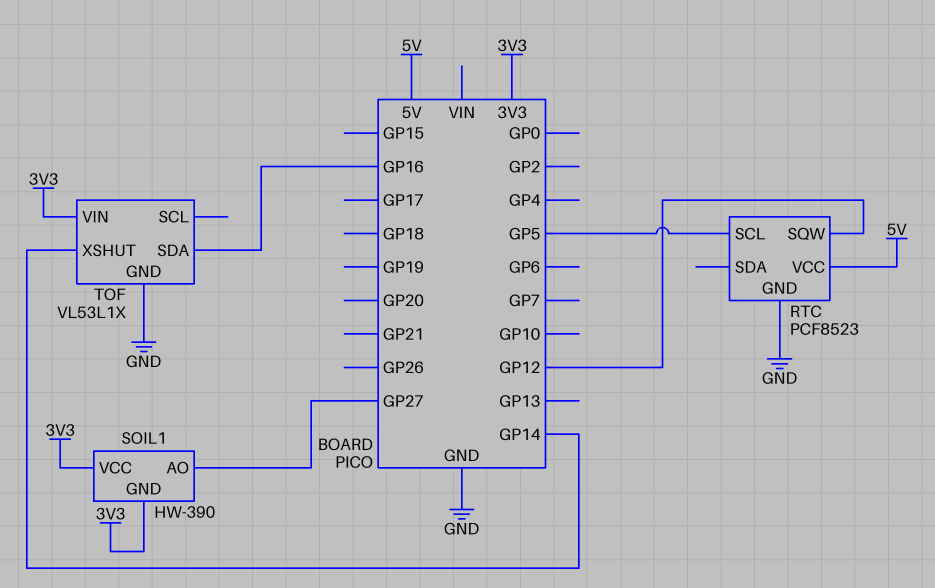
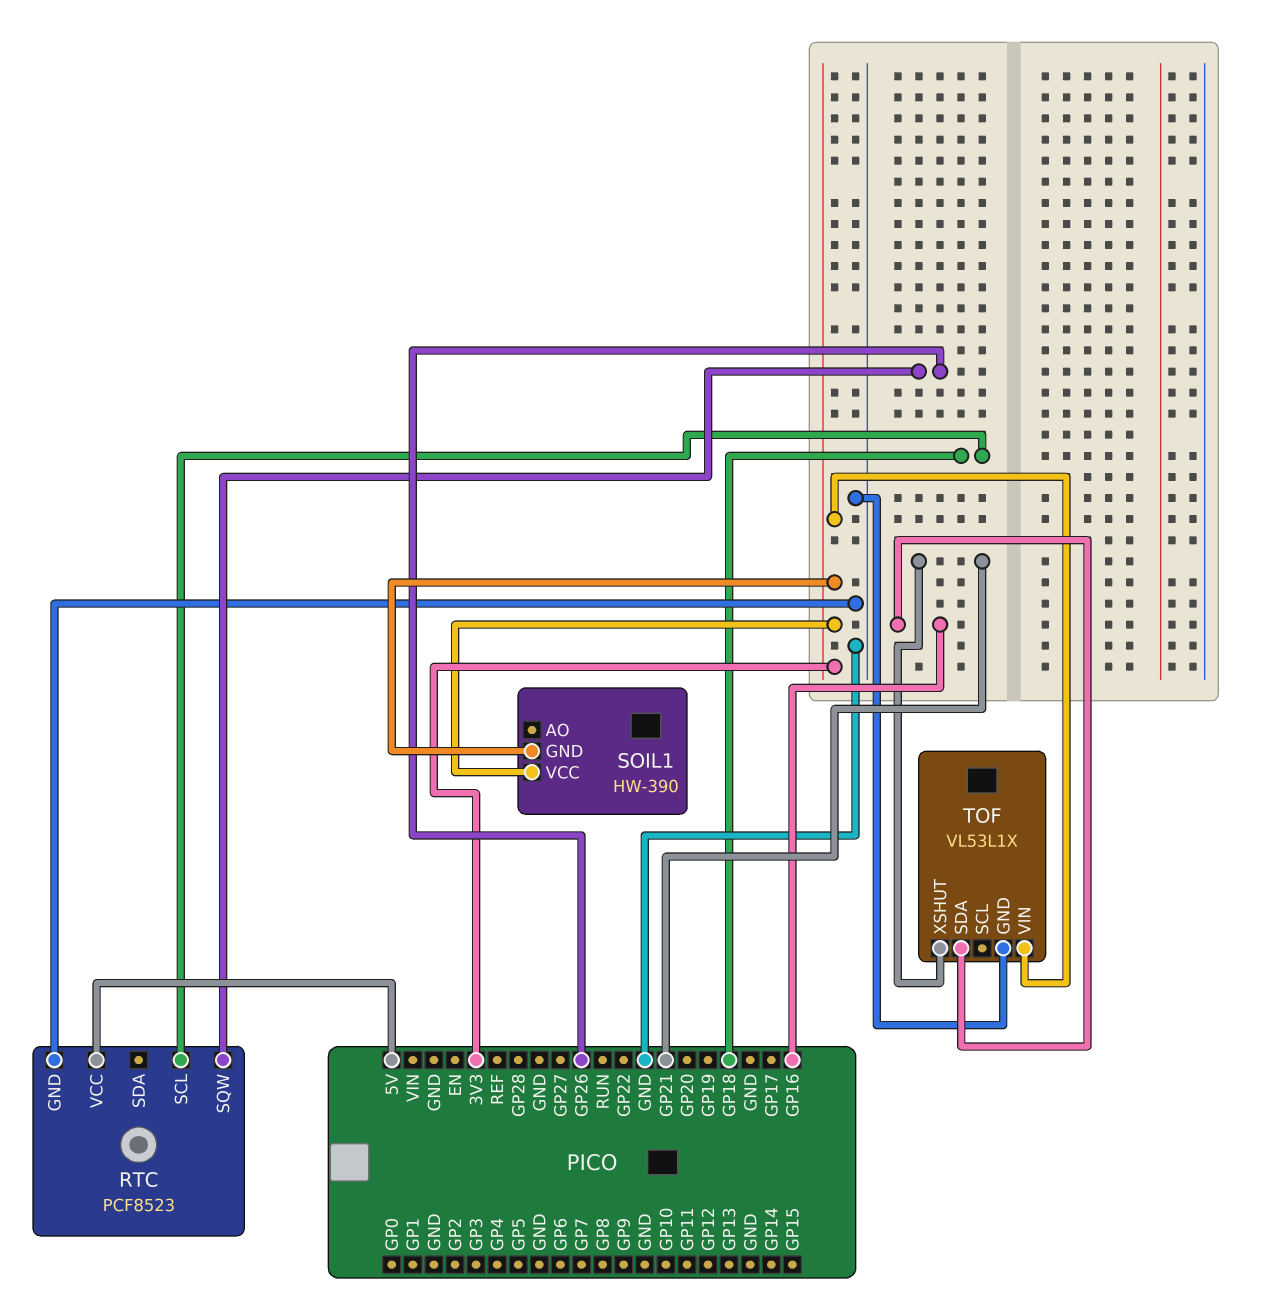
RTC pin SCL: GP5 -> GP18
RTC pin SQW: GP12 -> GP26
SOIL1 pin AO: GP27 -> none
TOF pin XSHUT: GP14 -> GP21

